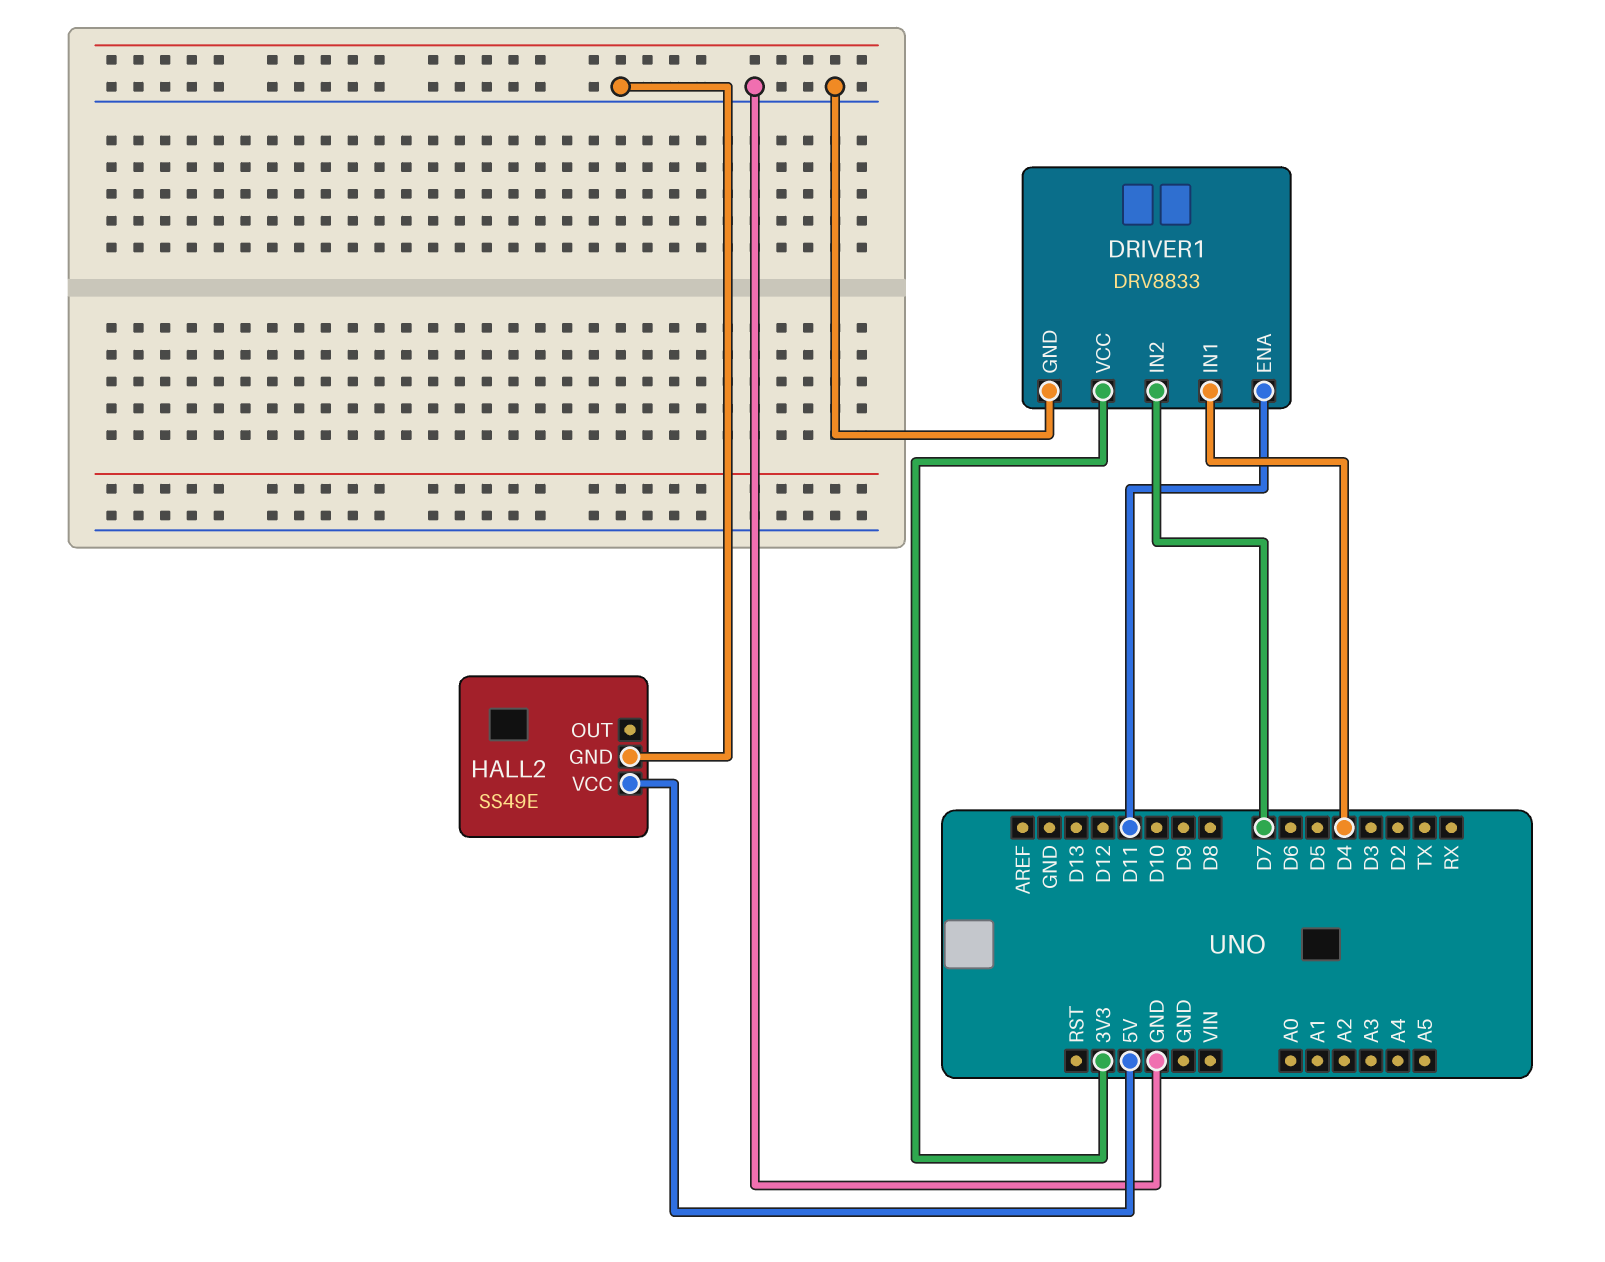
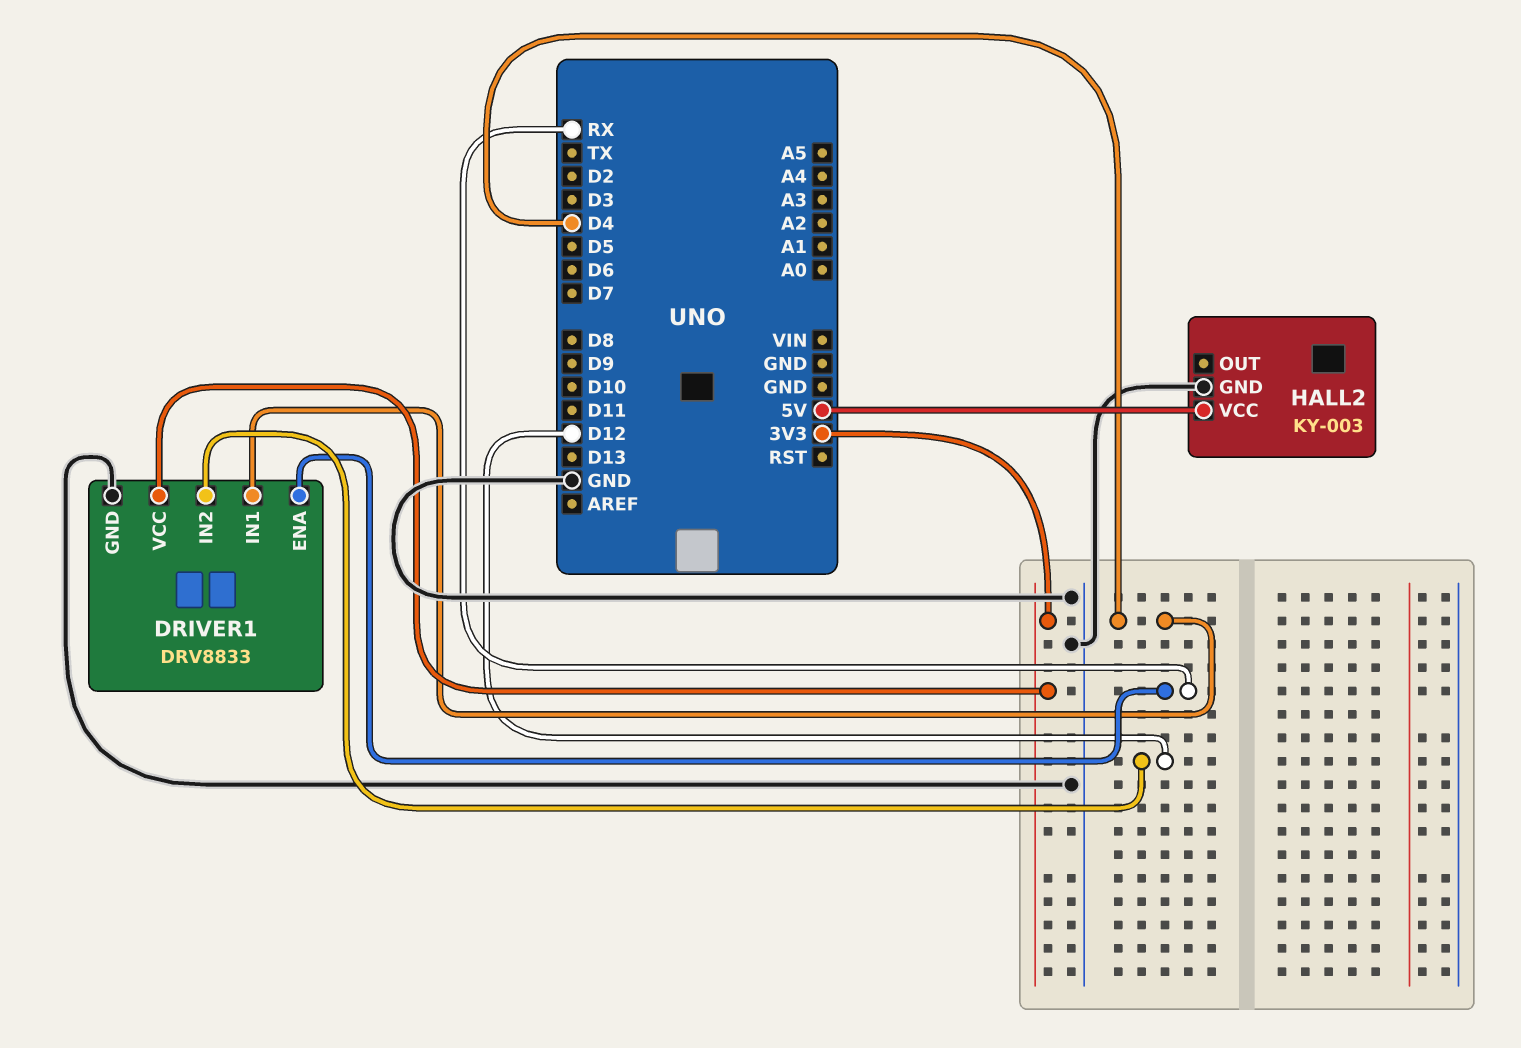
DRIVER1 pin ENA: D11 -> RX
DRIVER1 pin IN2: D7 -> D12
HALL2: SS49E -> KY-003

